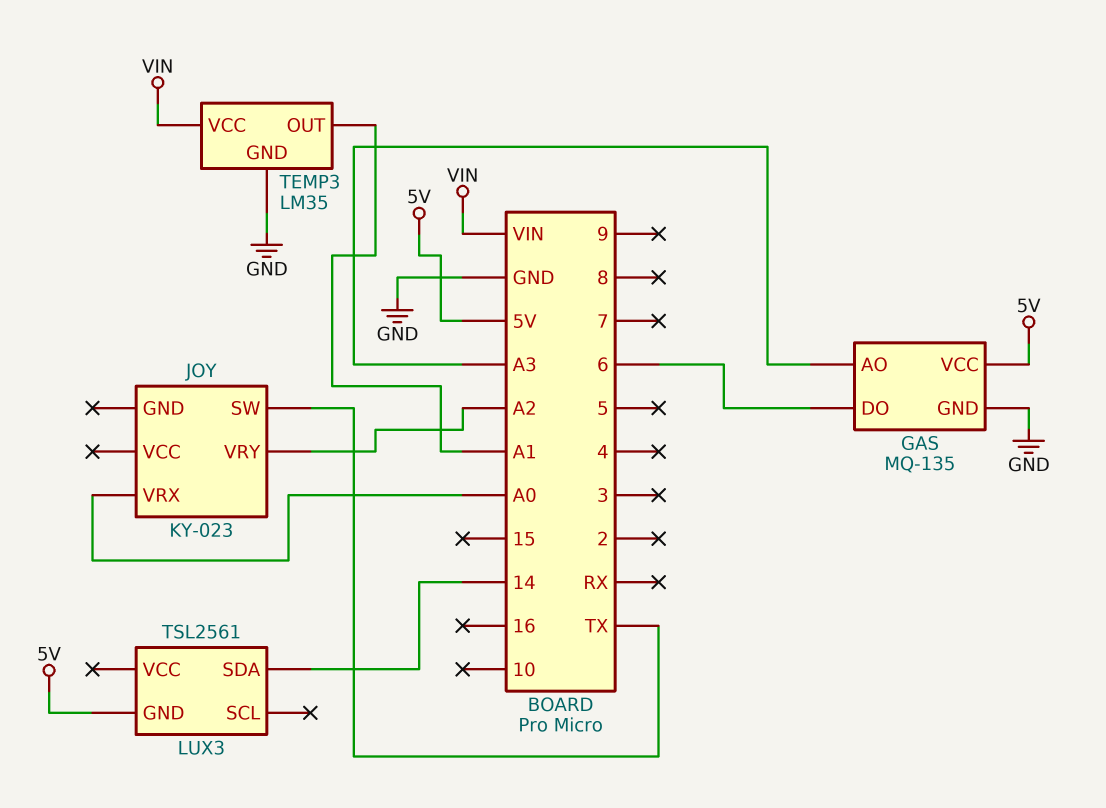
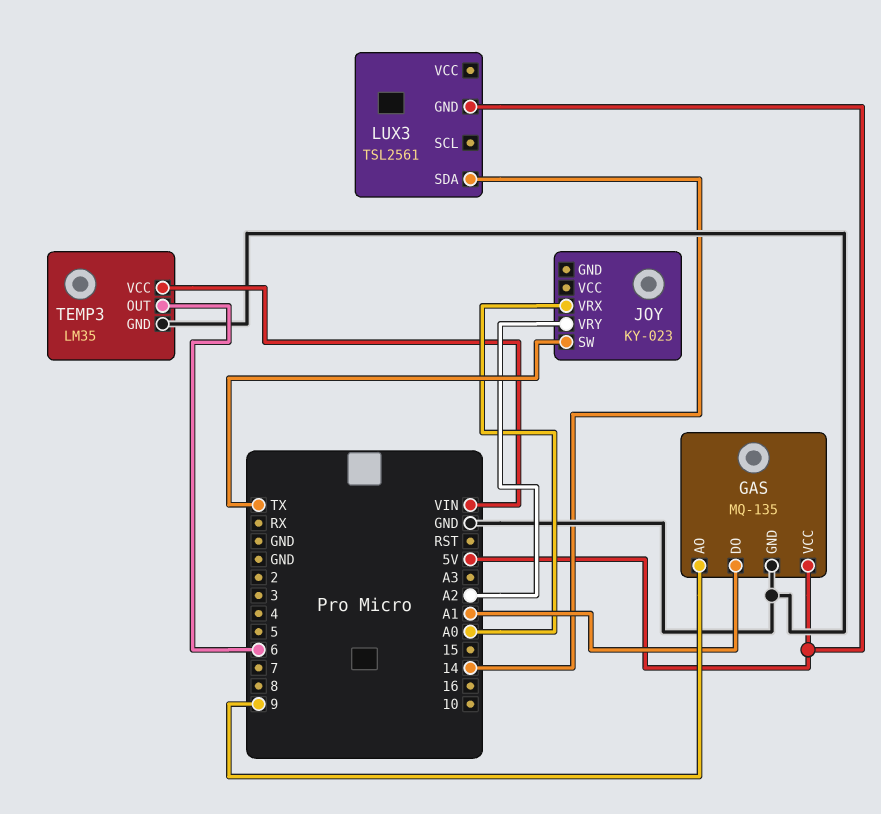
GAS pin AO: A3 -> 9
GAS pin DO: 6 -> A1
TEMP3 pin OUT: A1 -> 6

